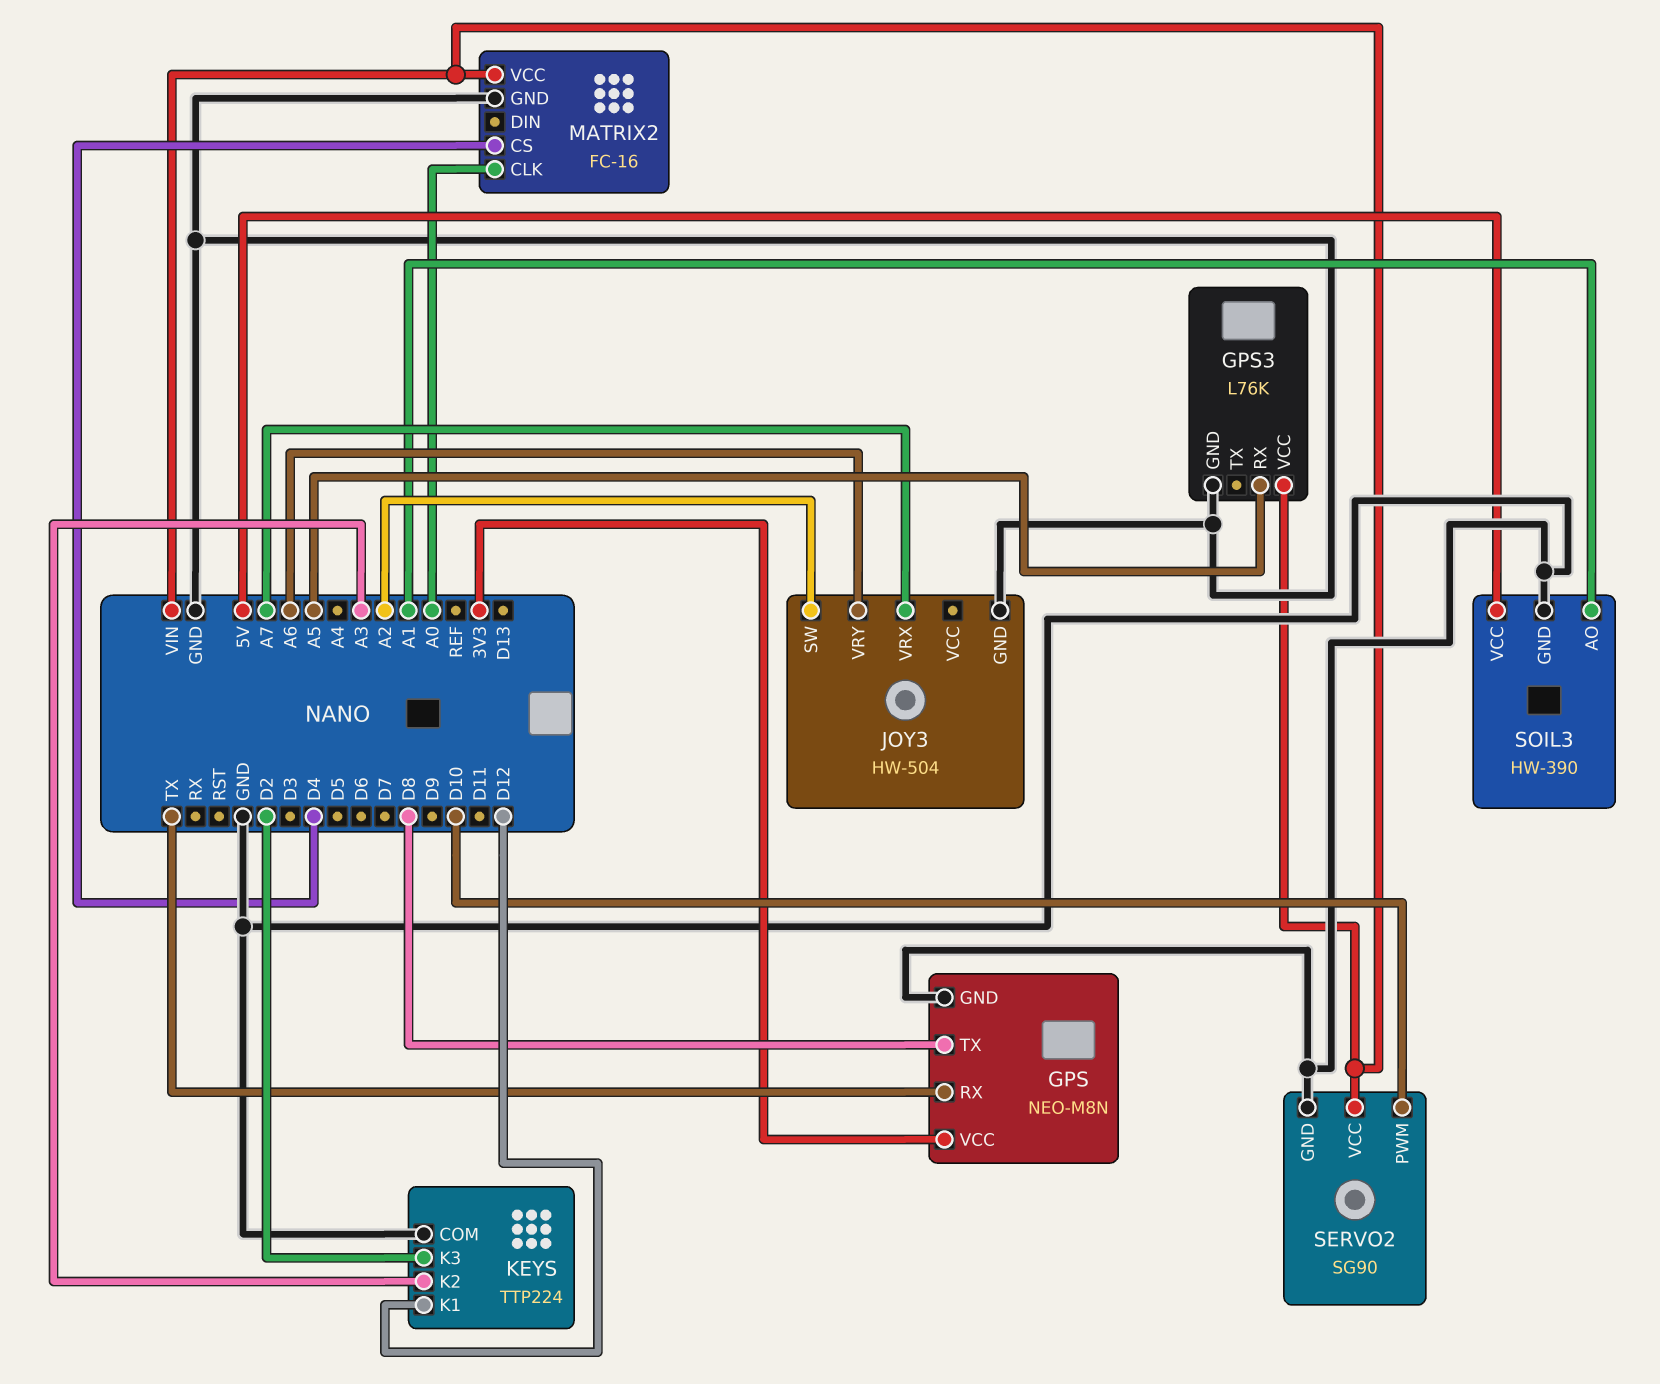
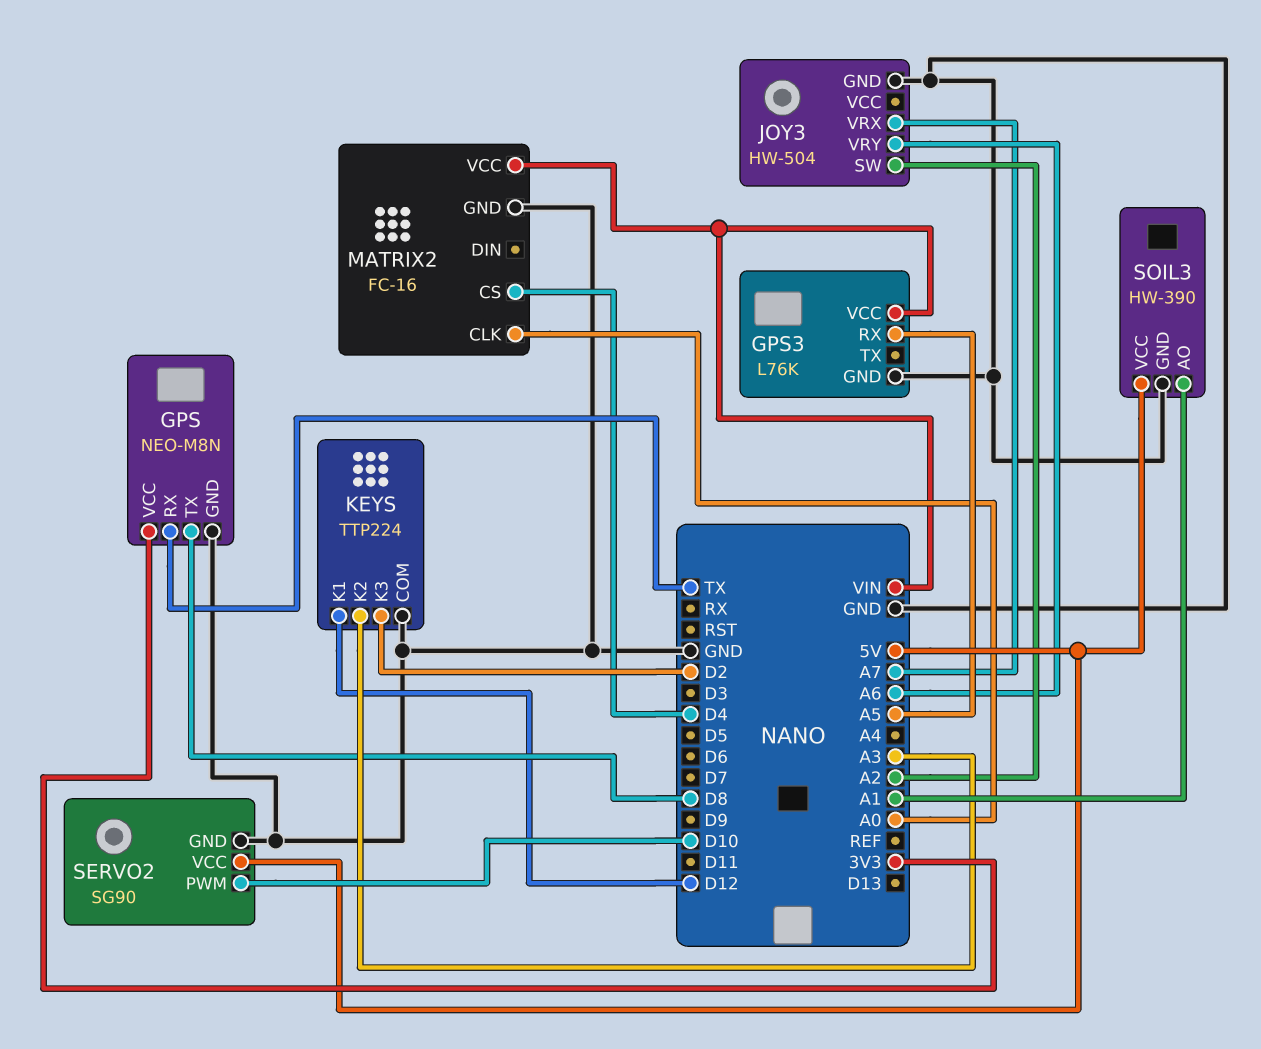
SERVO2 pin VCC: VIN -> 5V

